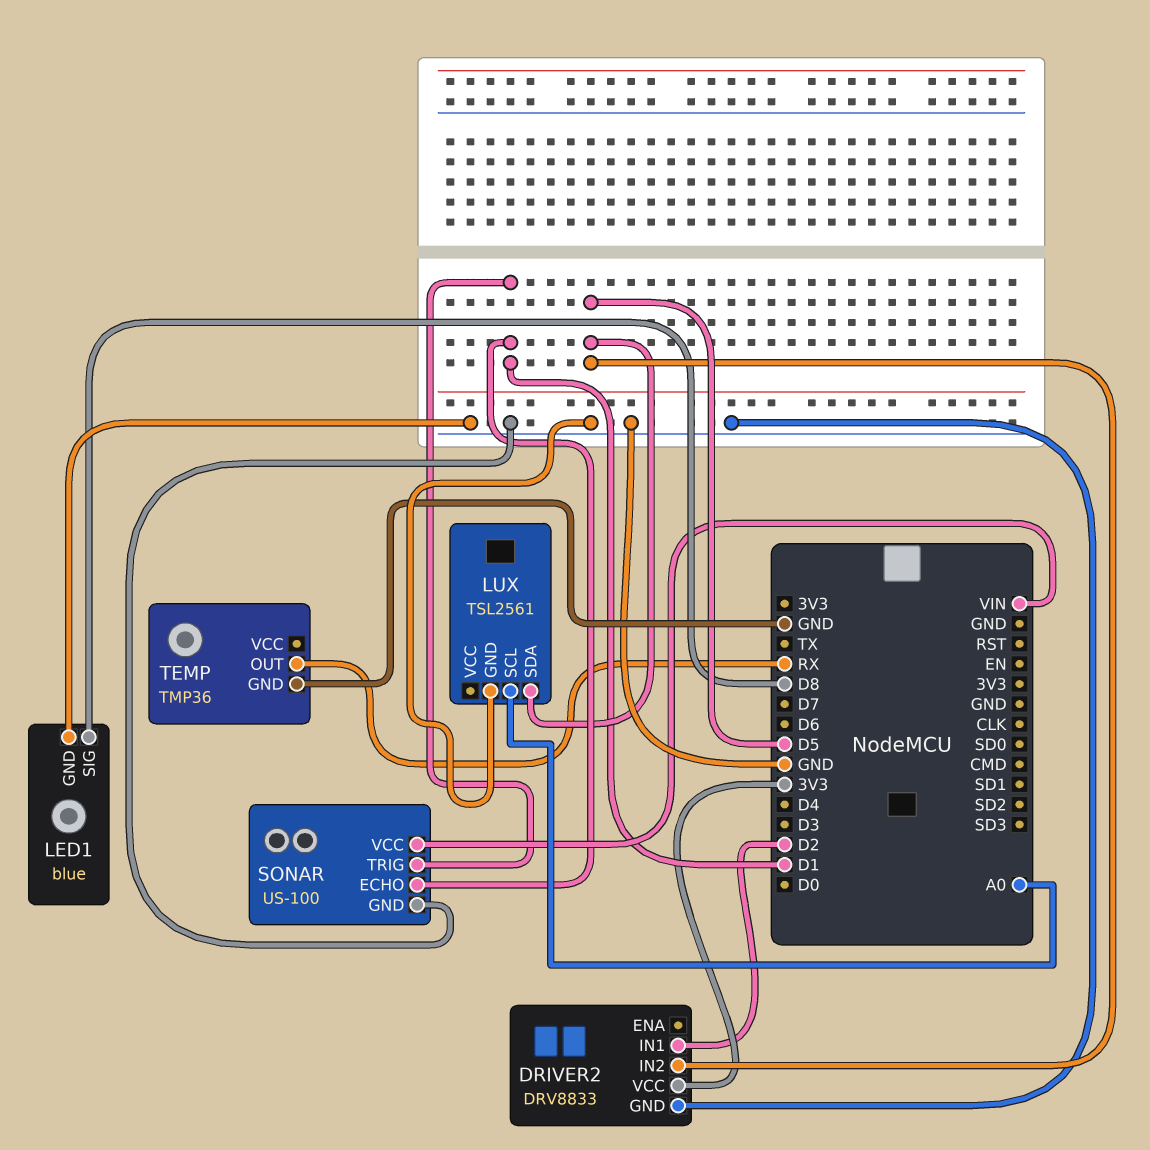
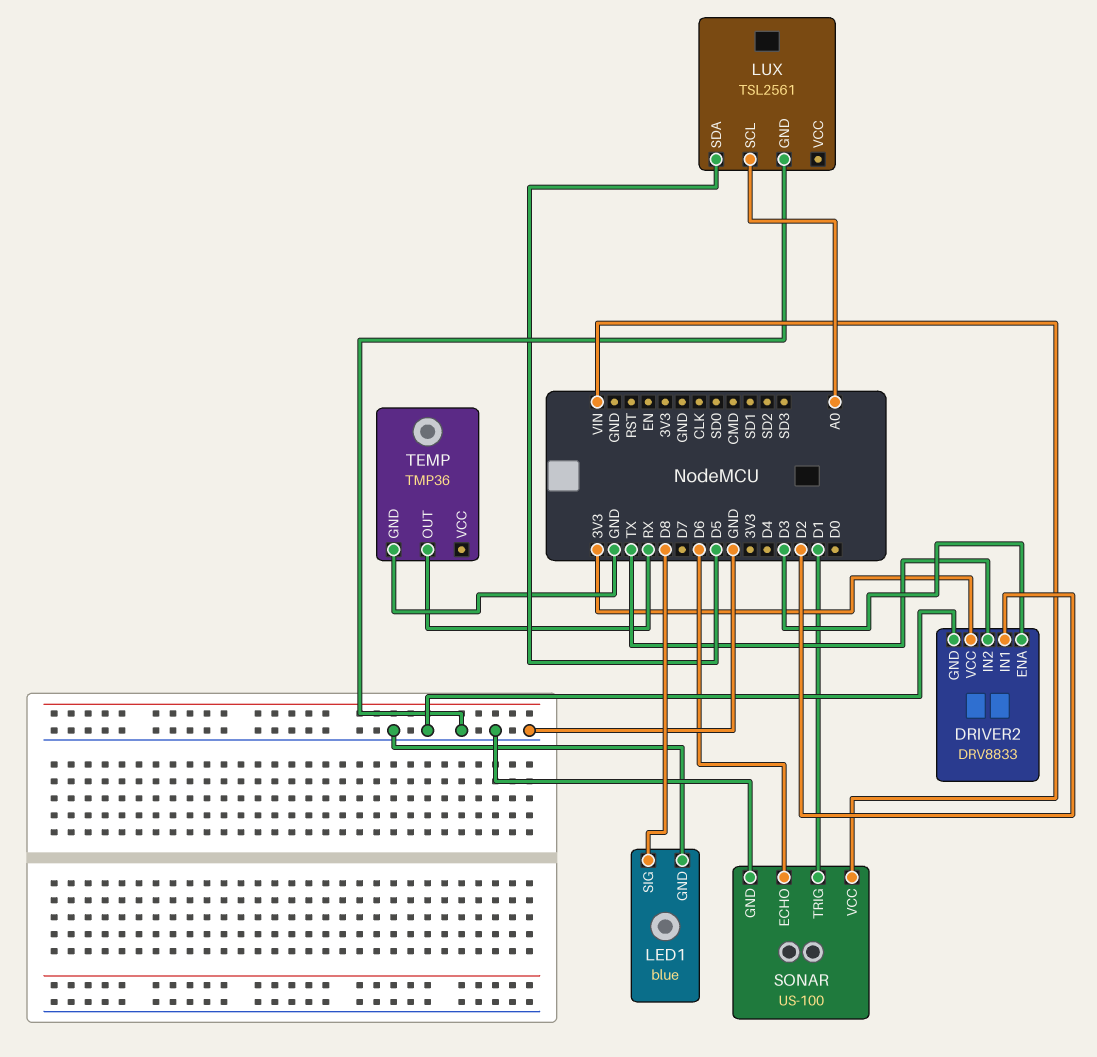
DRIVER2 pin ENA: none -> D3
DRIVER2 pin IN2: D5 -> TX
SONAR pin ECHO: D1 -> D6

